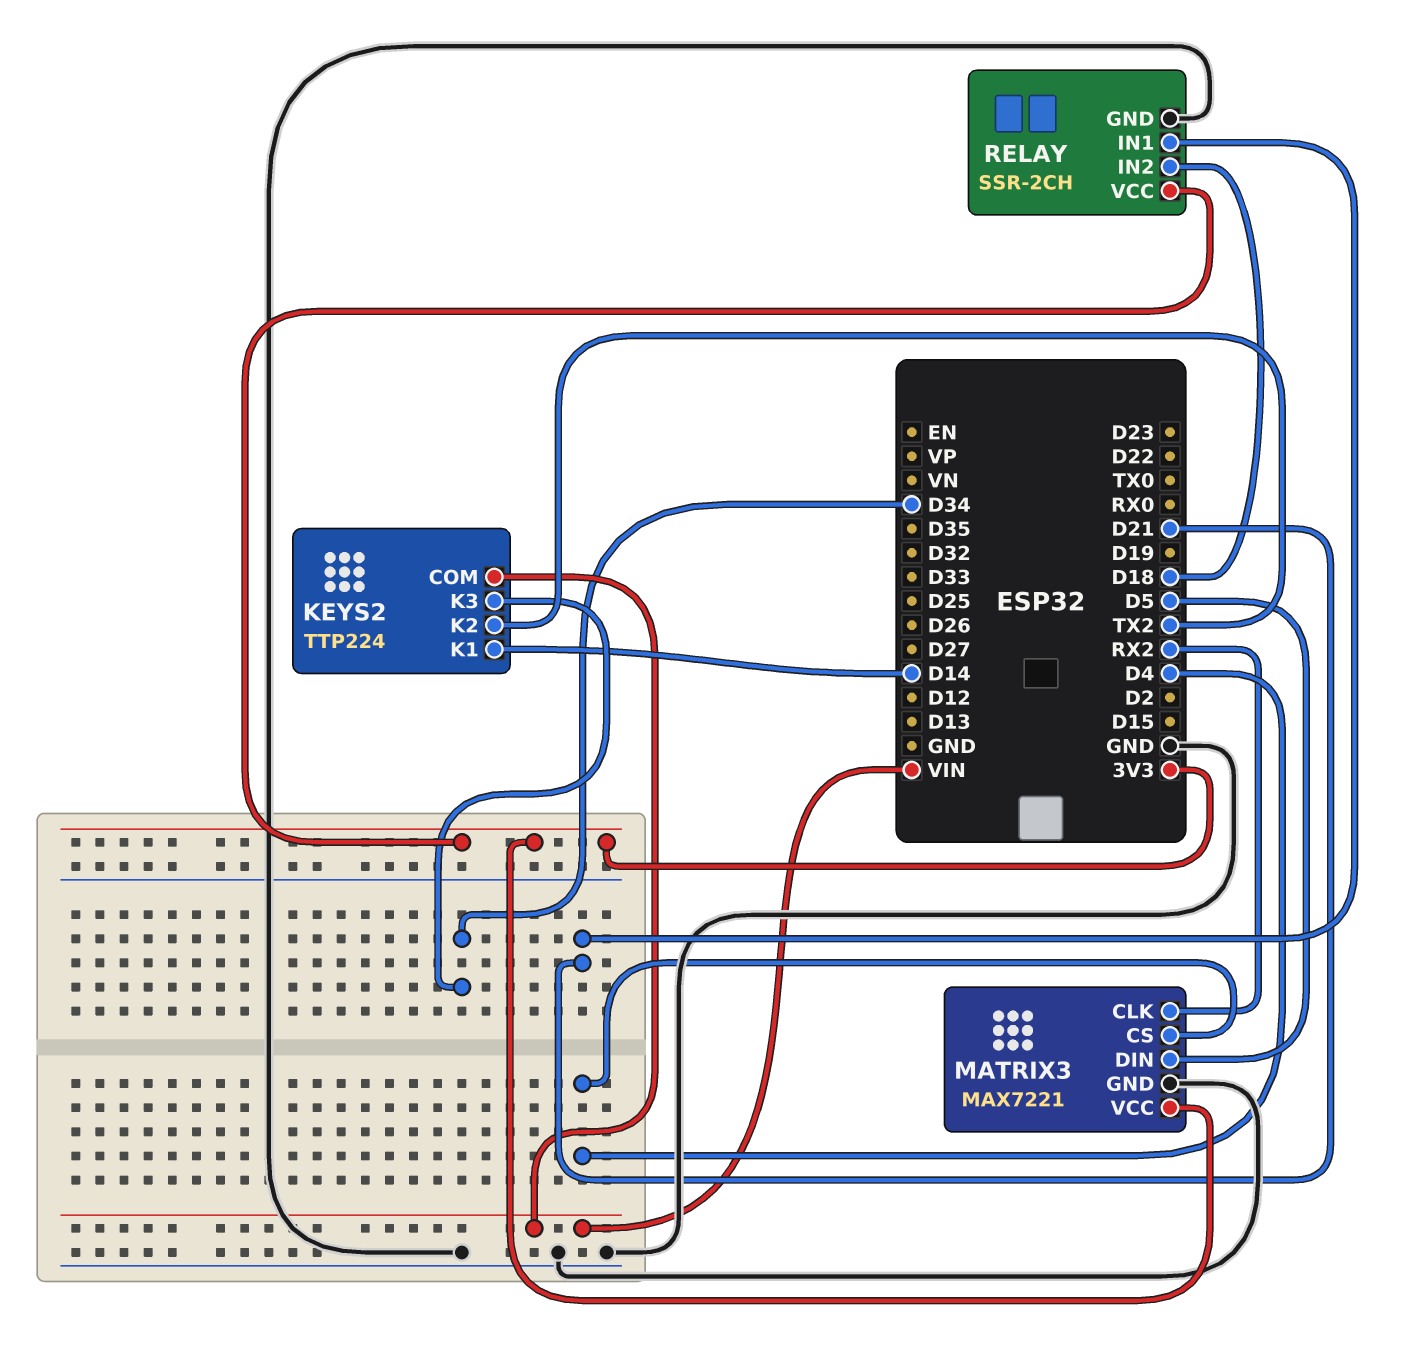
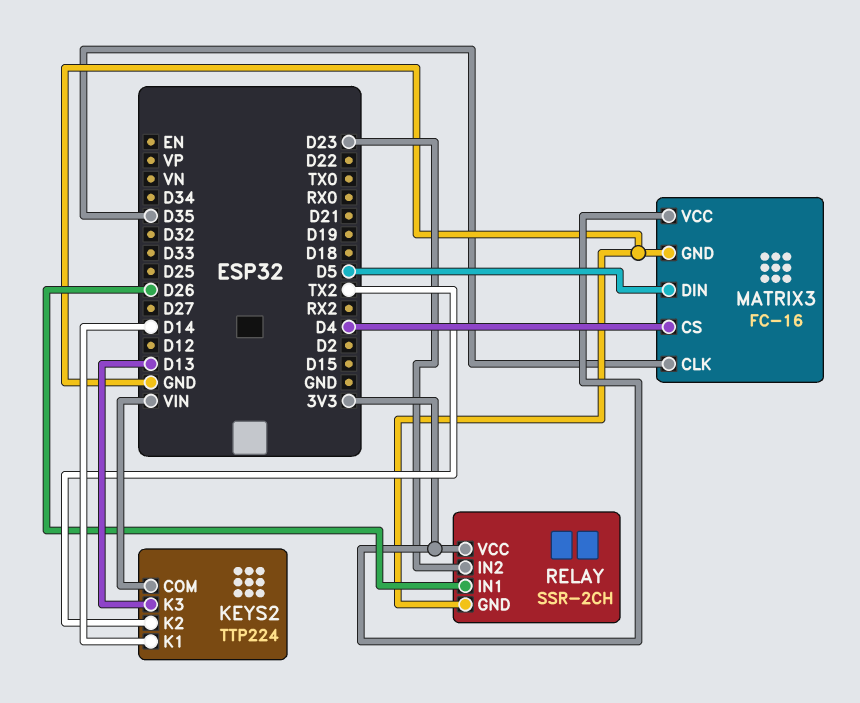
KEYS2 pin K3: D34 -> D13
MATRIX3: MAX7221 -> FC-16
MATRIX3 pin CLK: RX2 -> D35
RELAY pin IN1: D21 -> D26
RELAY pin IN2: D18 -> D23

